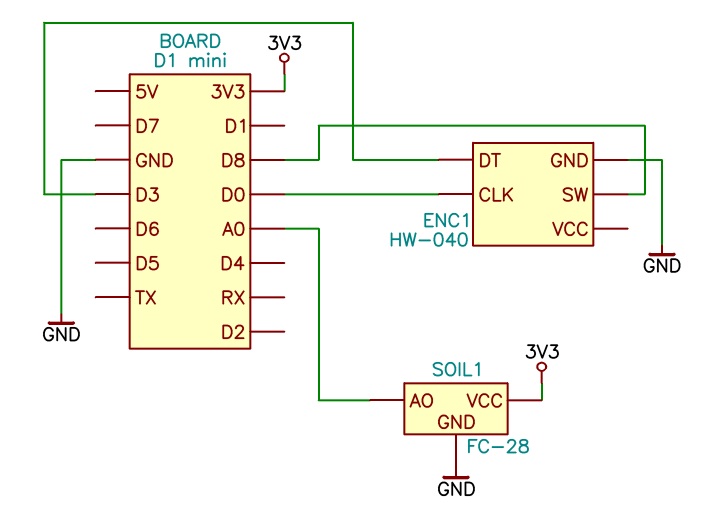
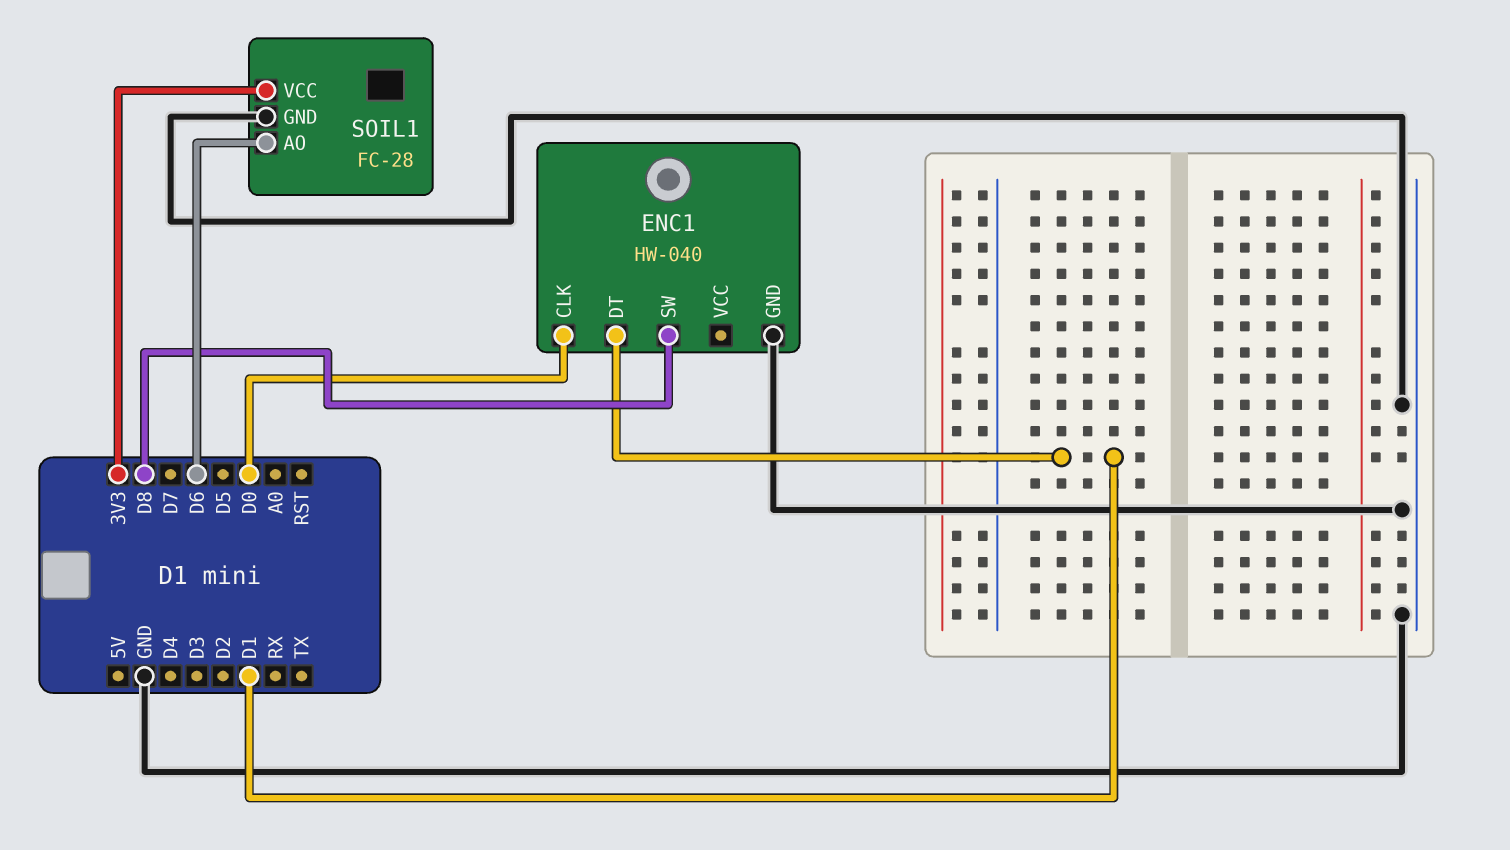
ENC1 pin DT: D3 -> D1
SOIL1 pin AO: A0 -> D6

